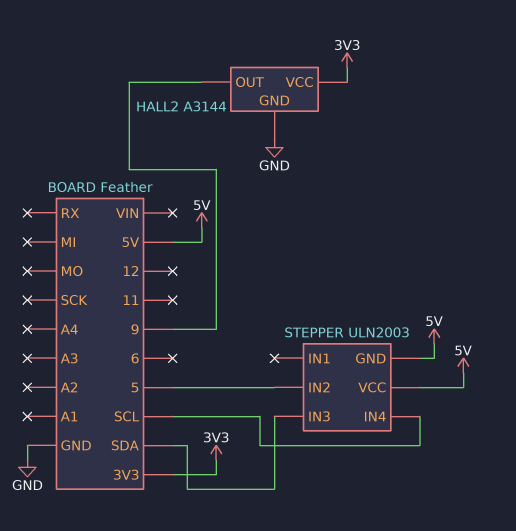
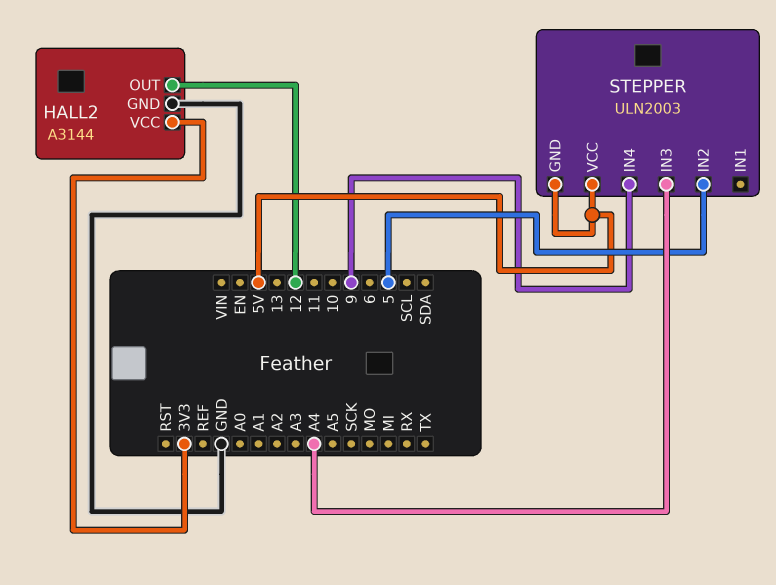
HALL2 pin OUT: 9 -> 12
STEPPER pin IN3: SDA -> A4
STEPPER pin IN4: SCL -> 9

